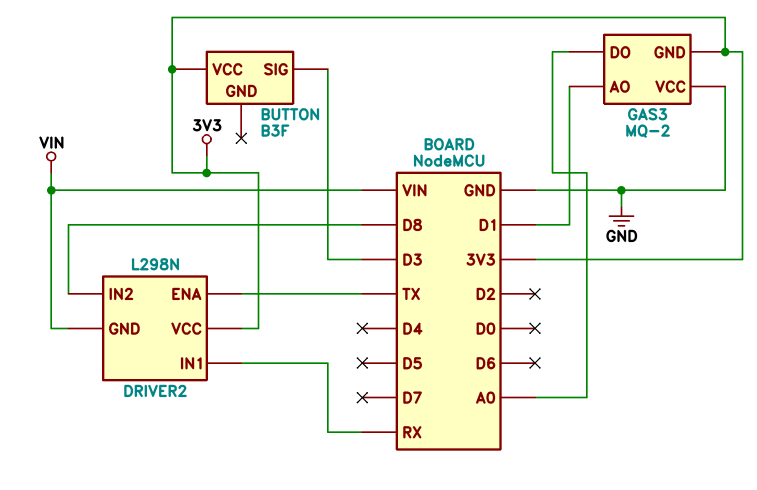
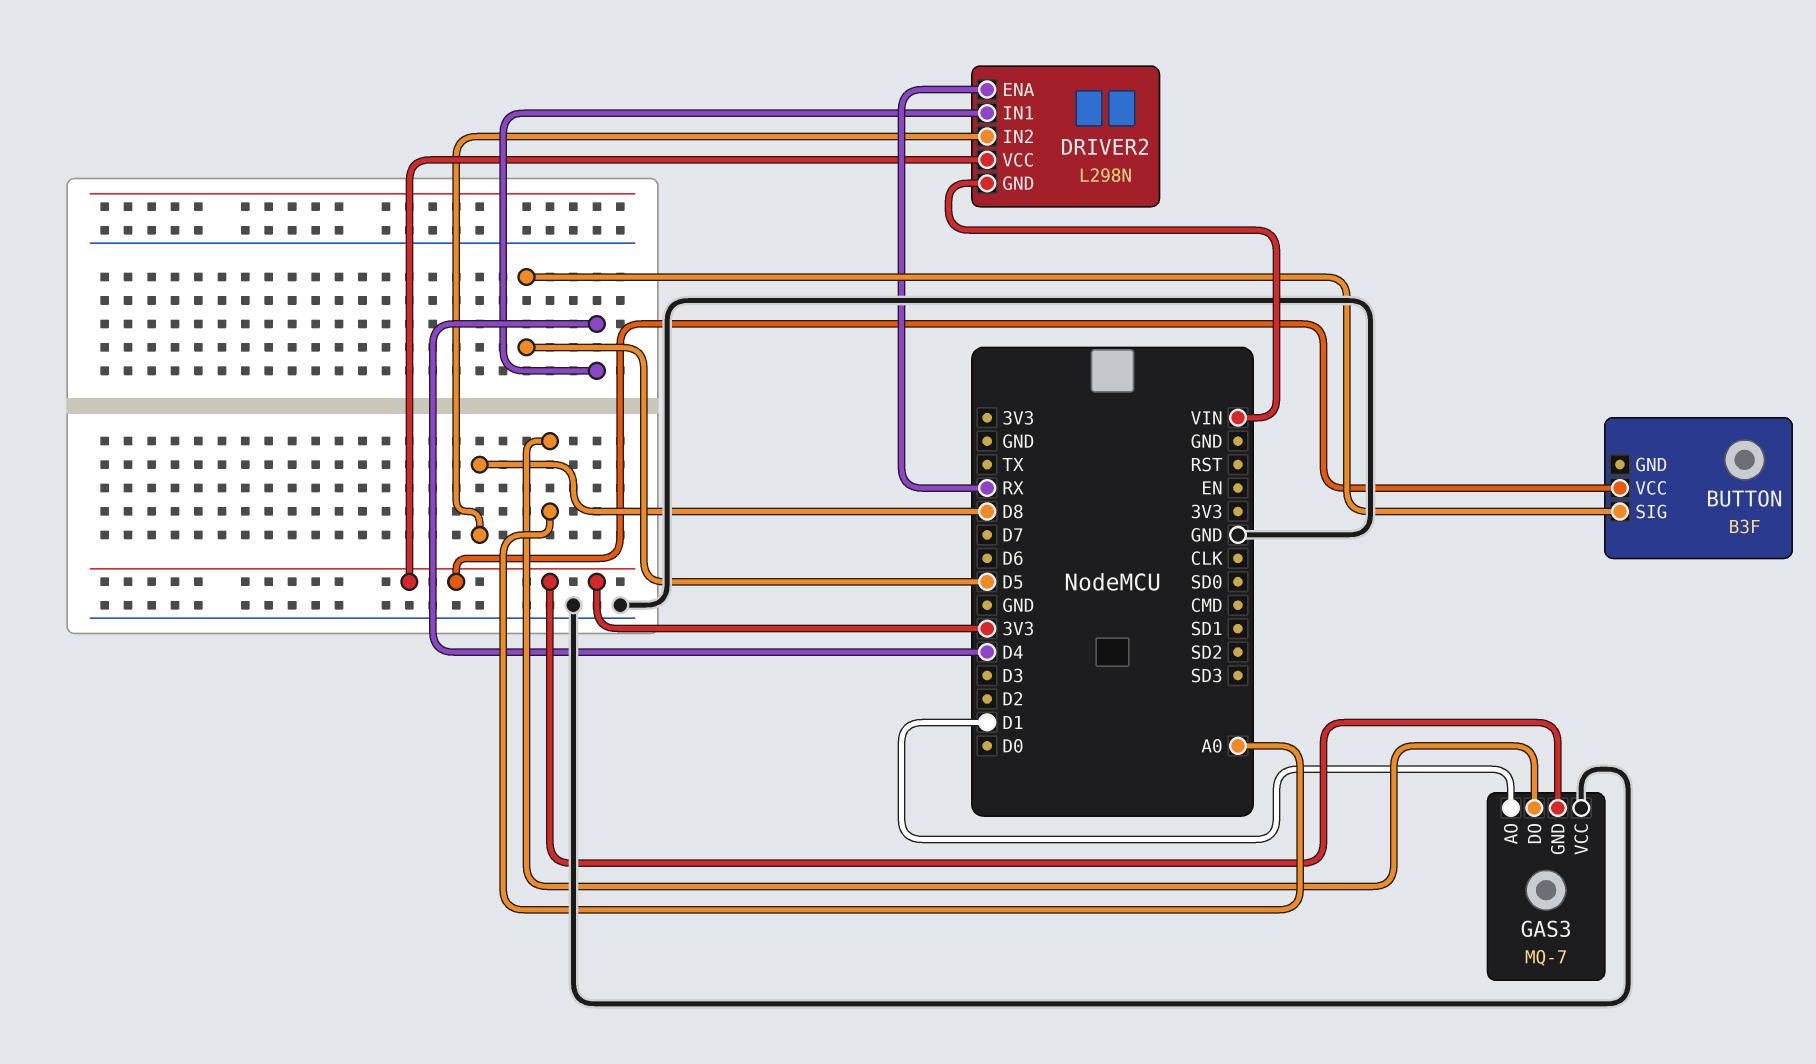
BUTTON pin SIG: D3 -> D5
DRIVER2 pin ENA: TX -> RX
DRIVER2 pin IN1: RX -> D4
GAS3: MQ-2 -> MQ-7

